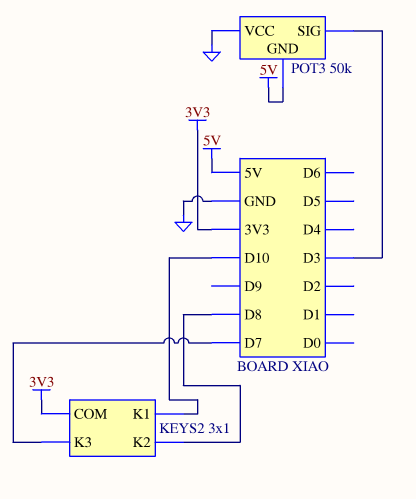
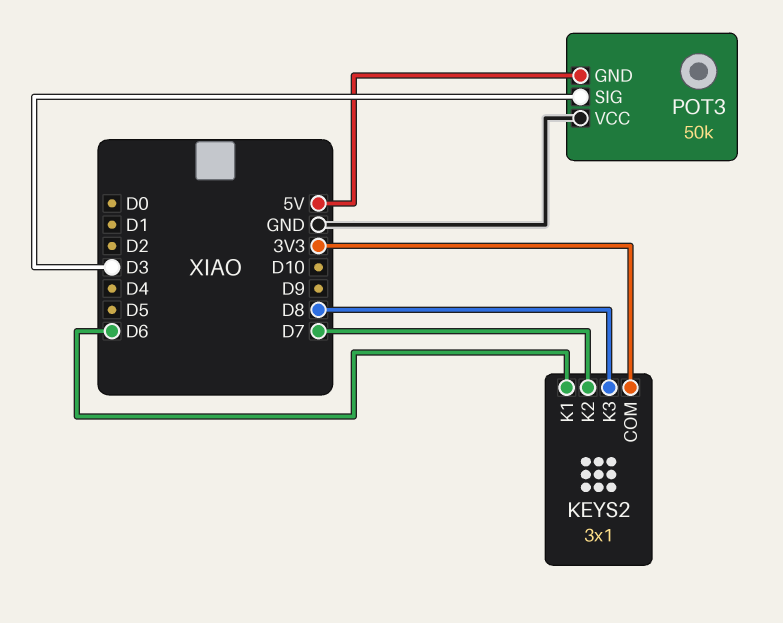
KEYS2 pin K1: D10 -> D6
KEYS2 pin K2: D8 -> D7
KEYS2 pin K3: D7 -> D8

